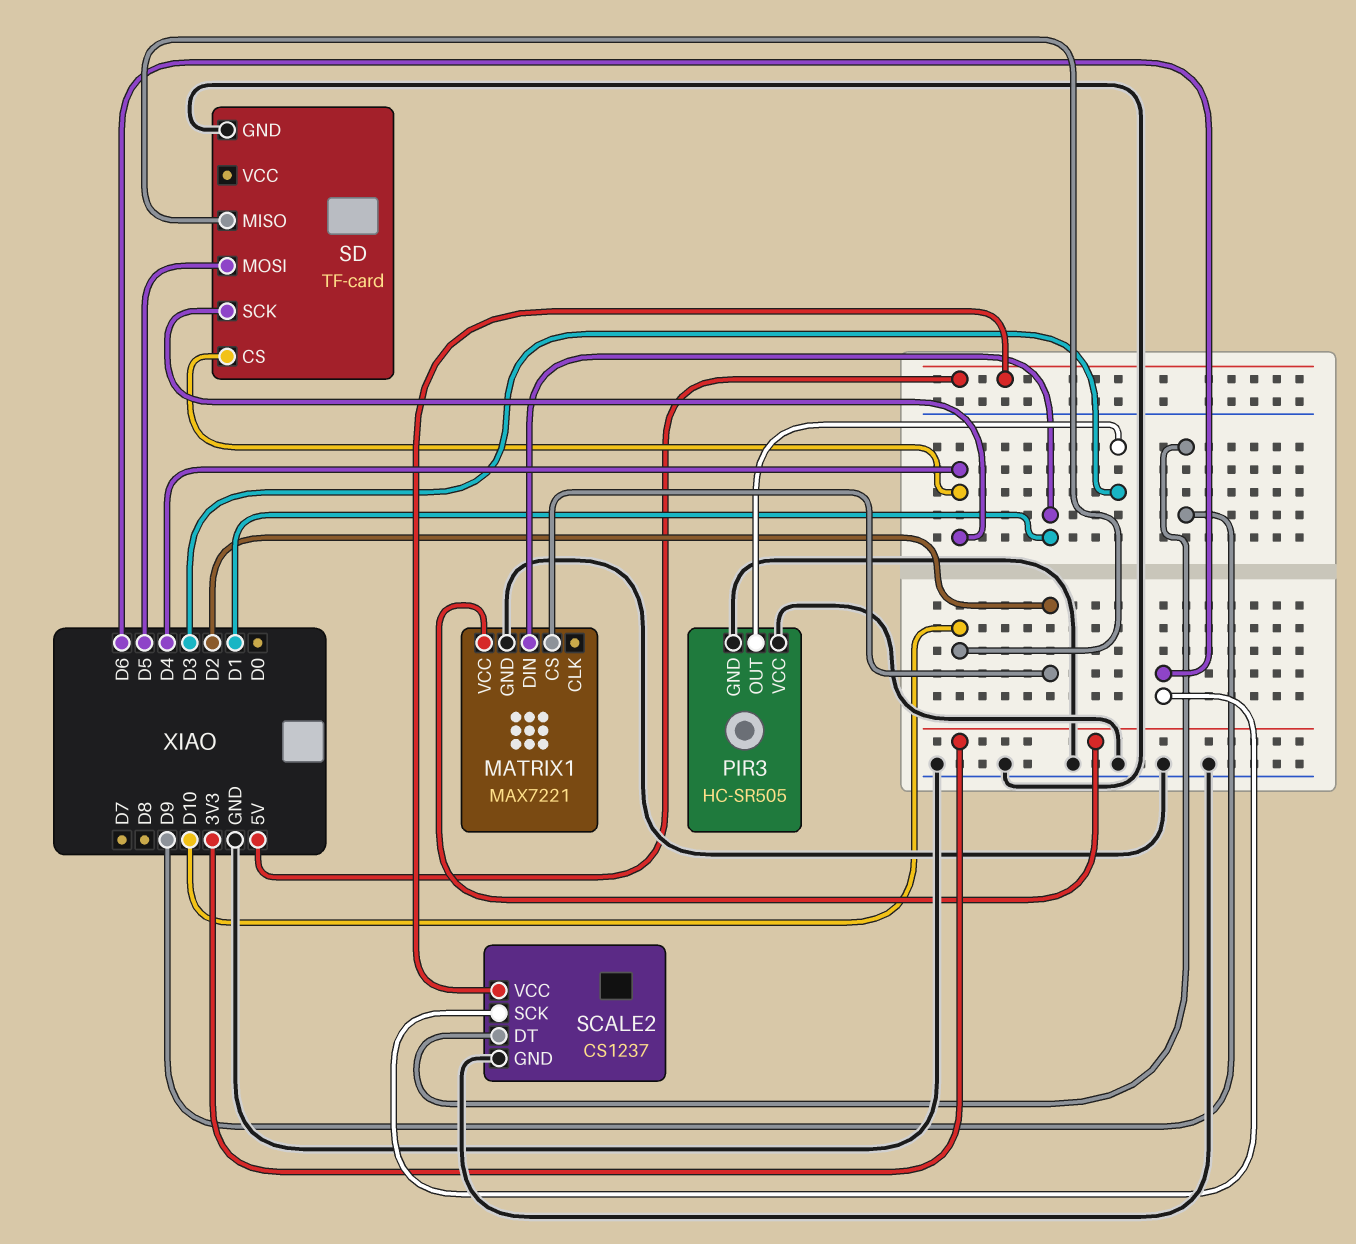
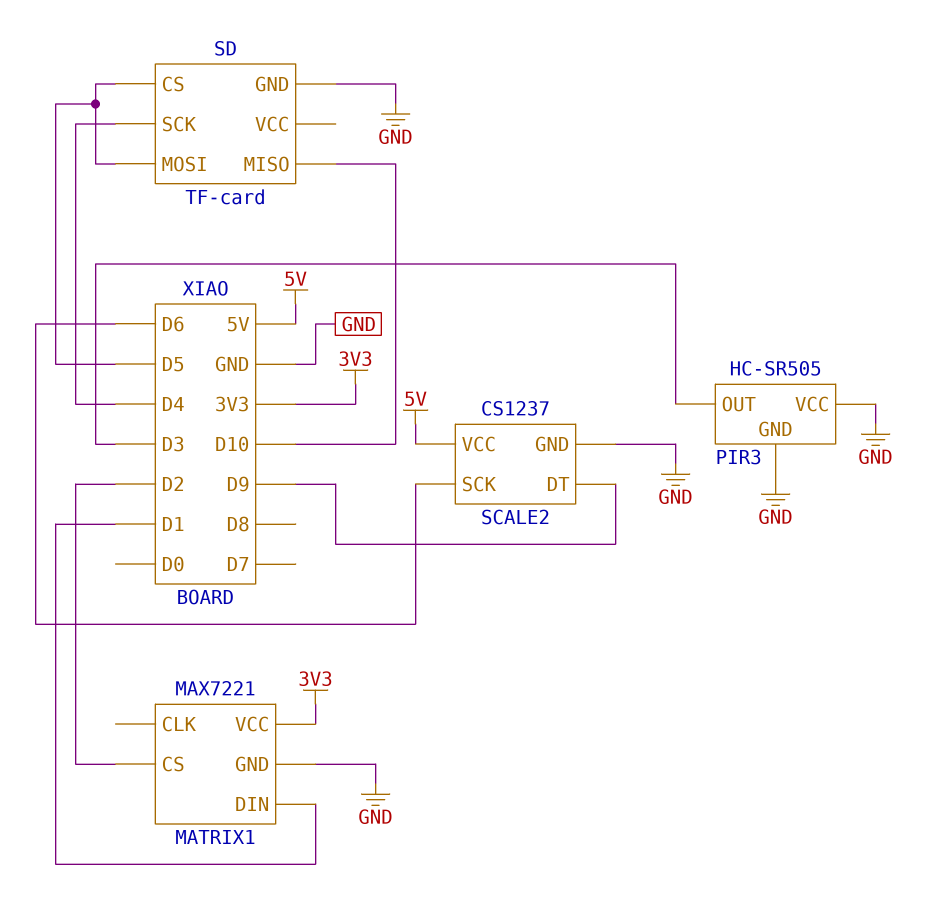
SD pin CS: D4 -> D5

